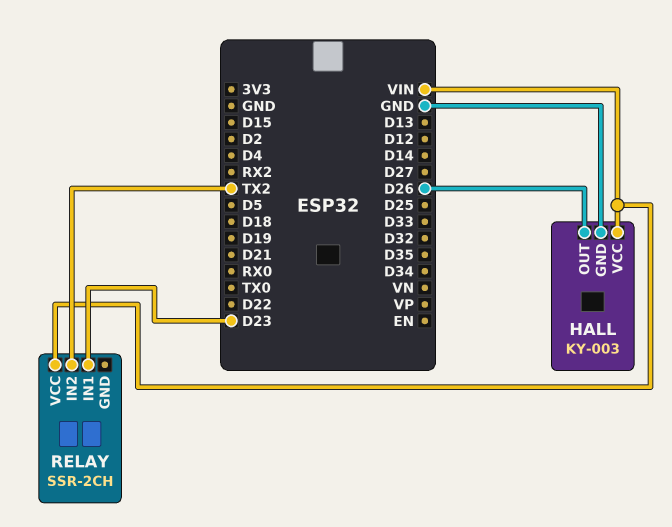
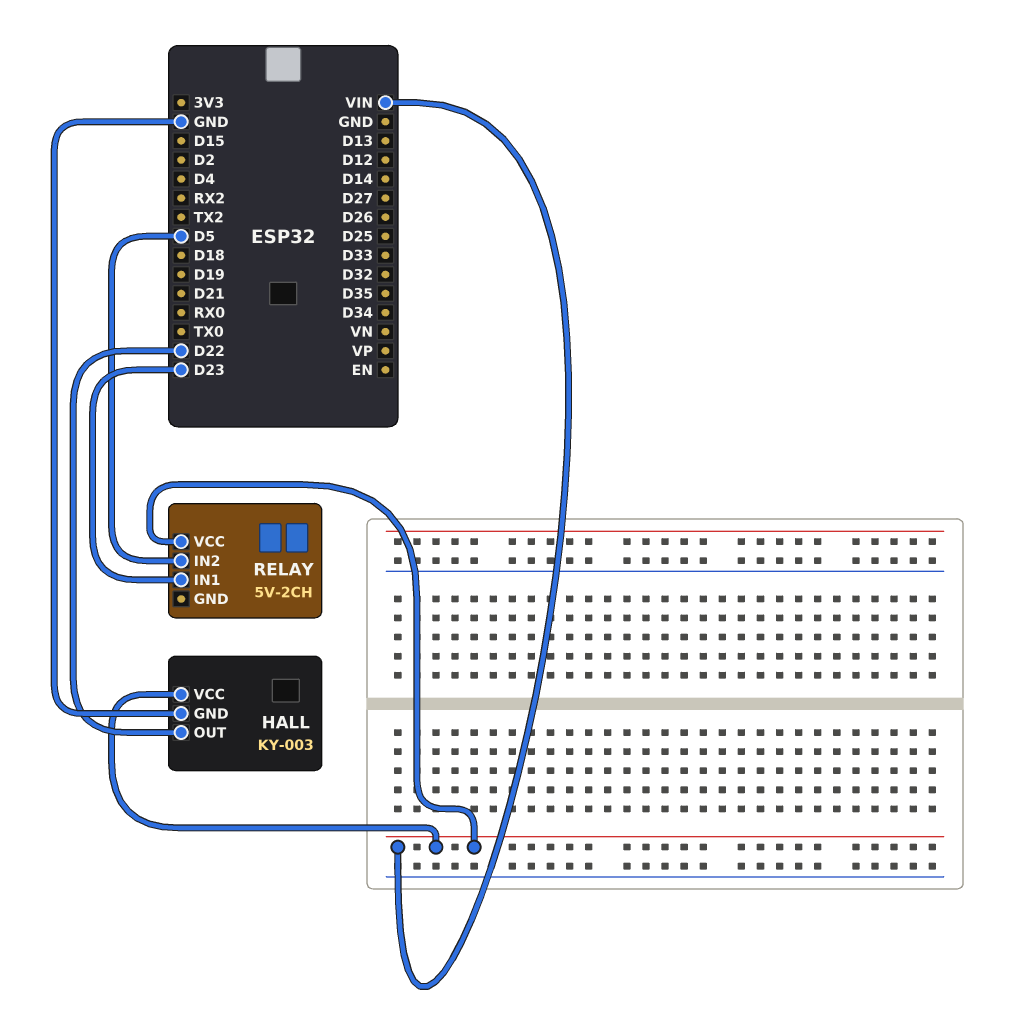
HALL pin OUT: D26 -> D22
RELAY: SSR-2CH -> 5V-2CH
RELAY pin IN2: TX2 -> D5

